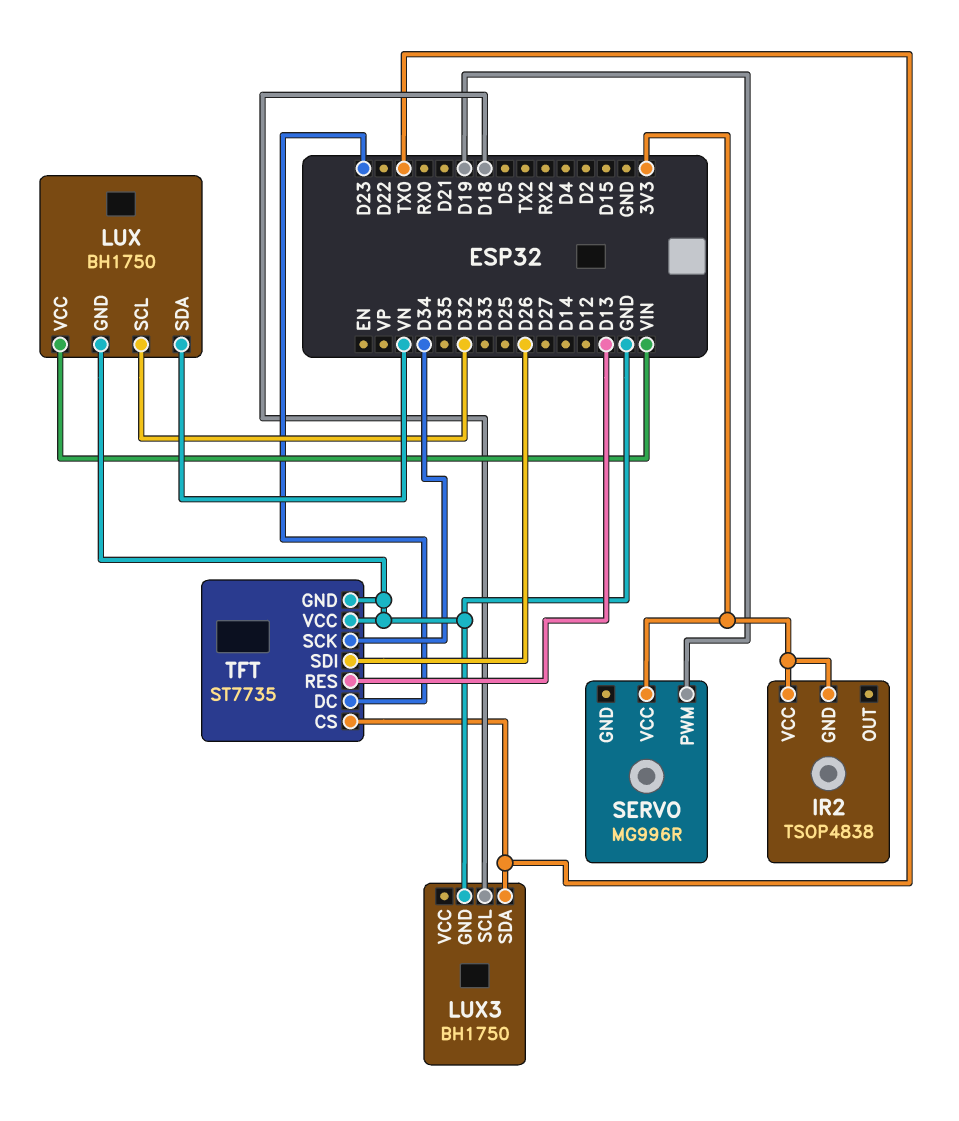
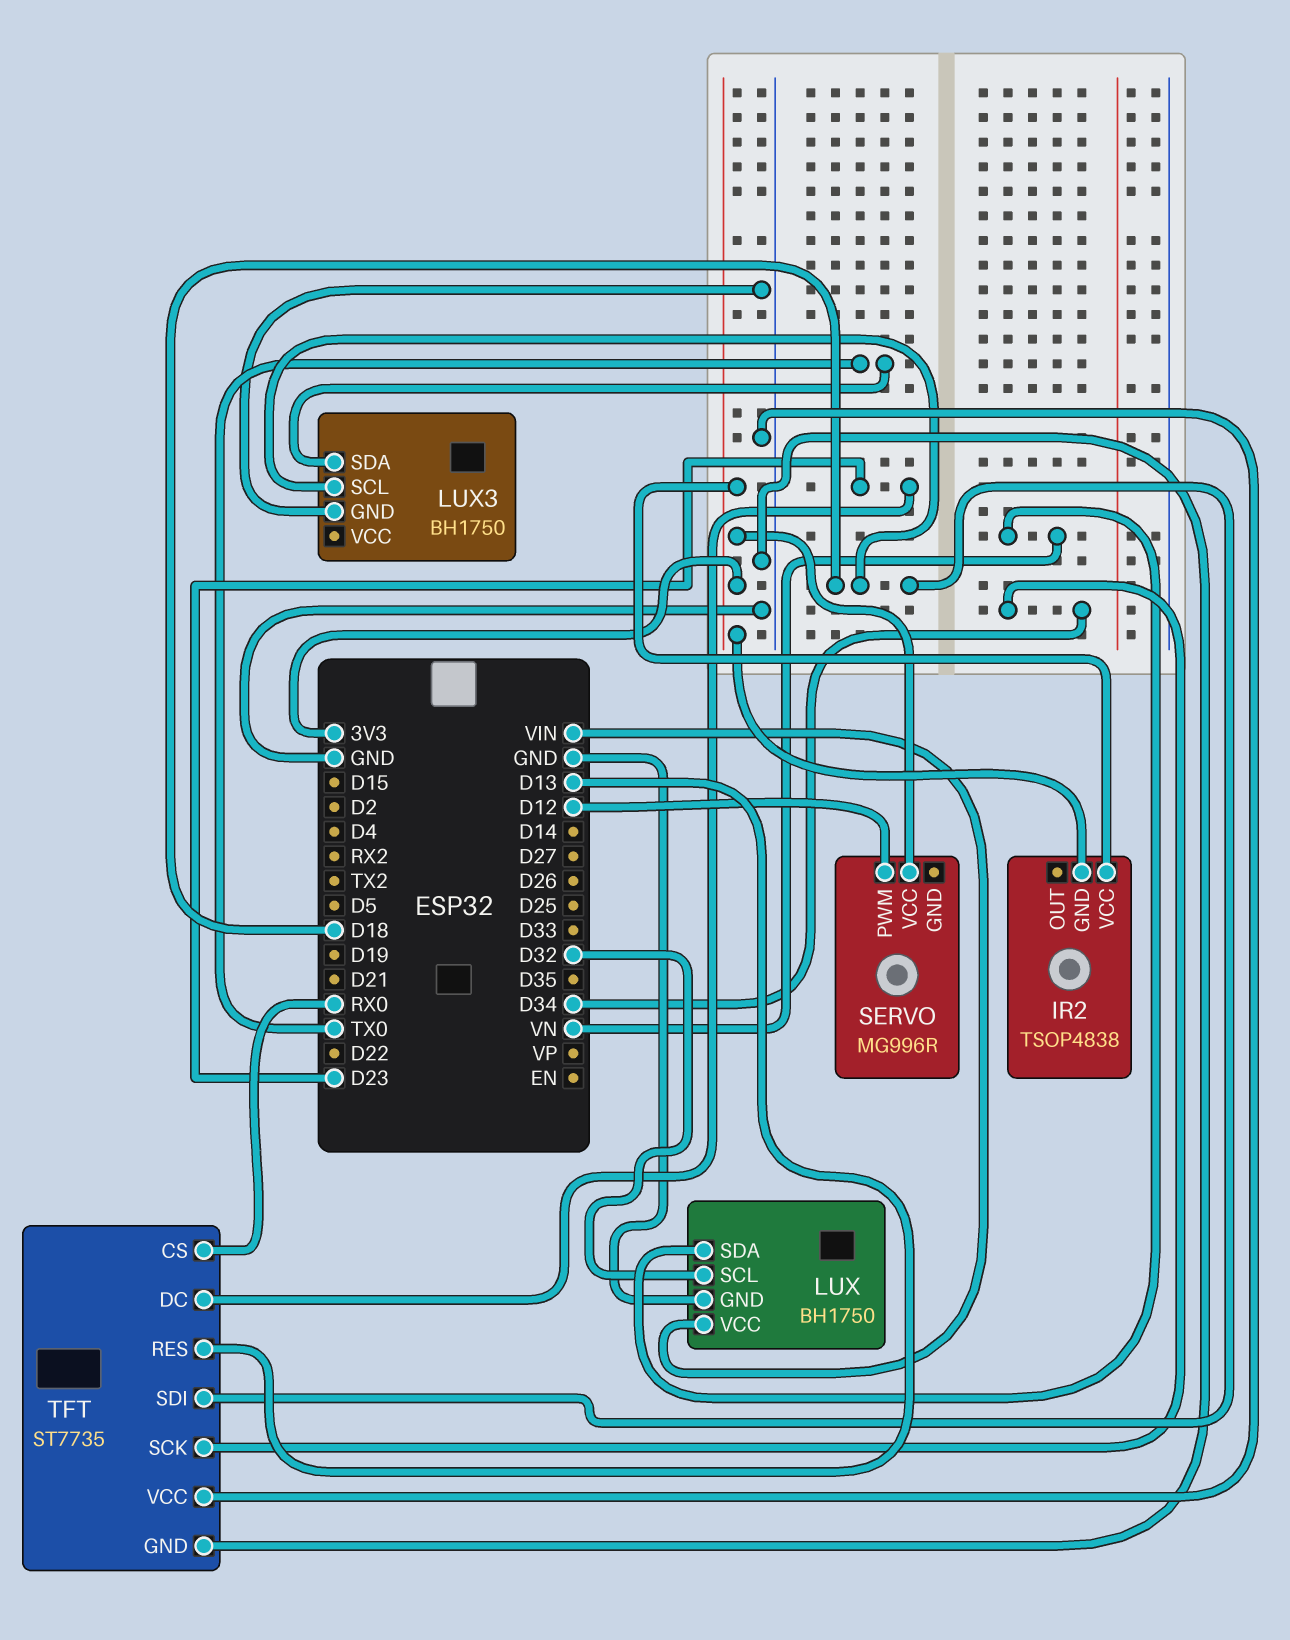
SERVO pin PWM: D19 -> D12
TFT pin CS: TX0 -> RX0
TFT pin SDI: D26 -> D18

